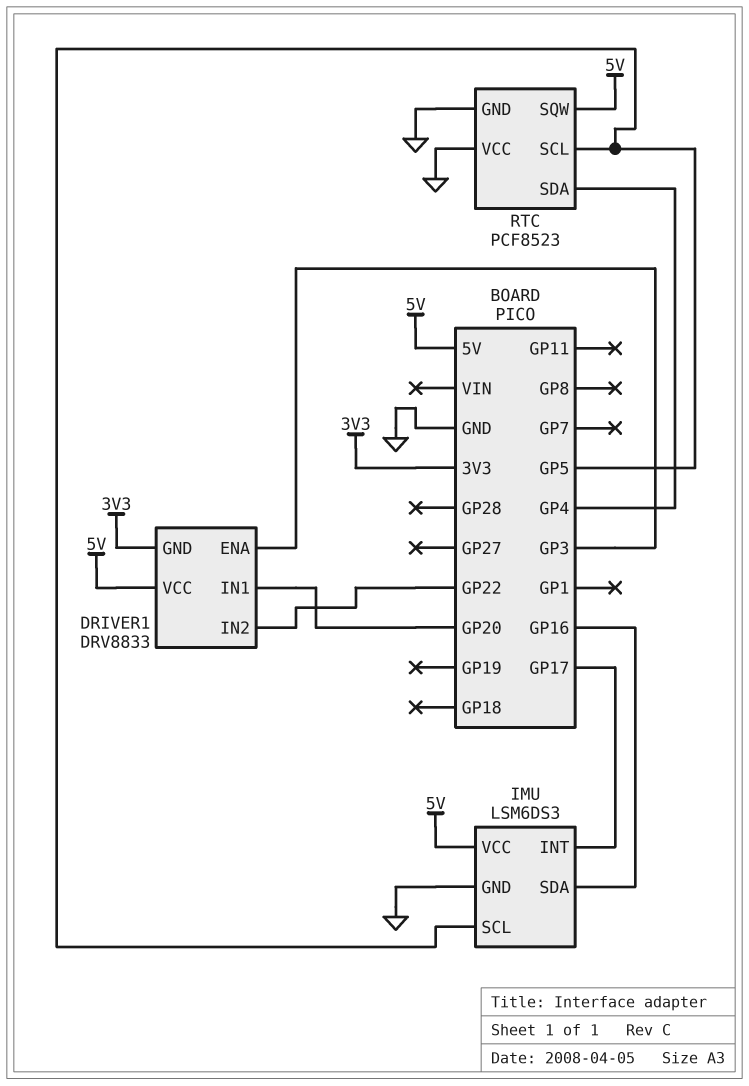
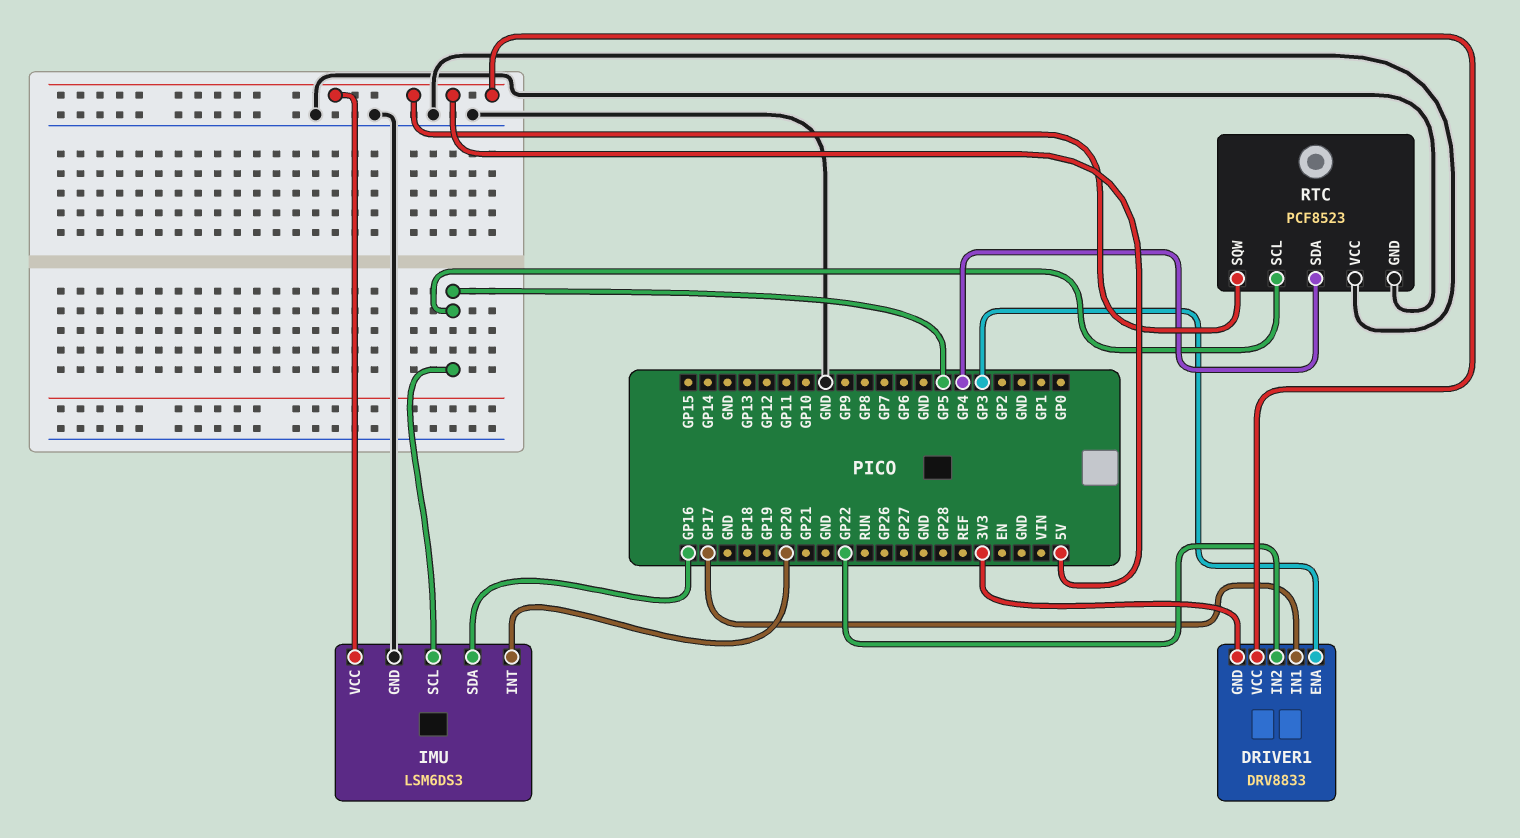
DRIVER1 pin IN1: GP20 -> GP17
IMU pin INT: GP17 -> GP20

